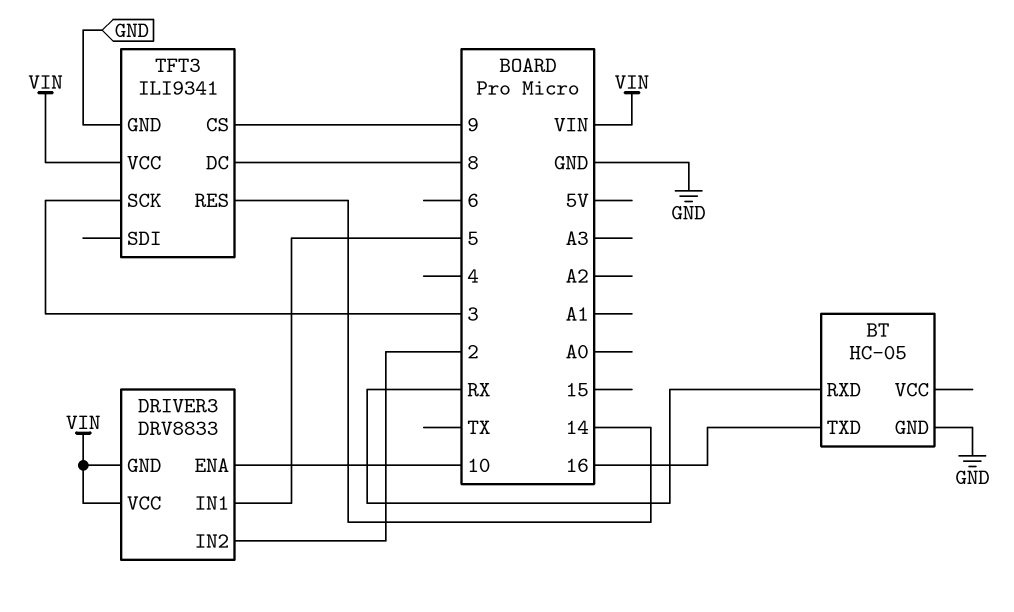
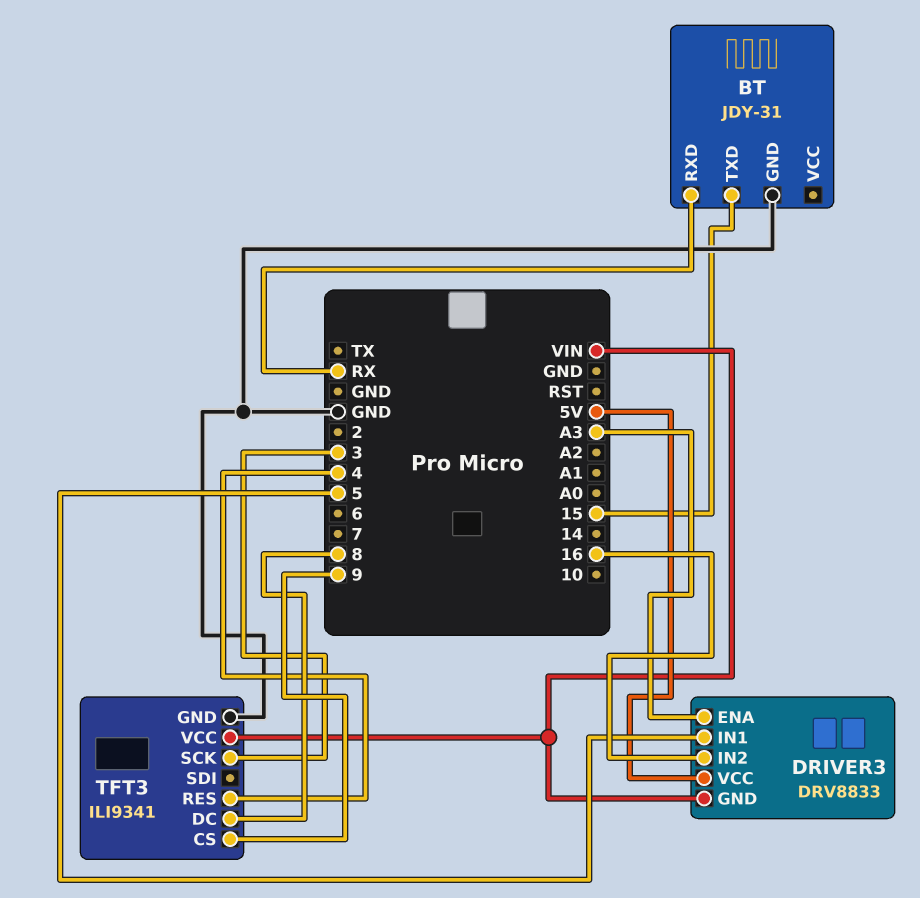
BT: HC-05 -> JDY-31
BT pin TXD: 16 -> 15
DRIVER3 pin ENA: 10 -> A3
DRIVER3 pin IN2: 2 -> 16
DRIVER3 pin VCC: VIN -> 5V
TFT3 pin RES: 14 -> 4

